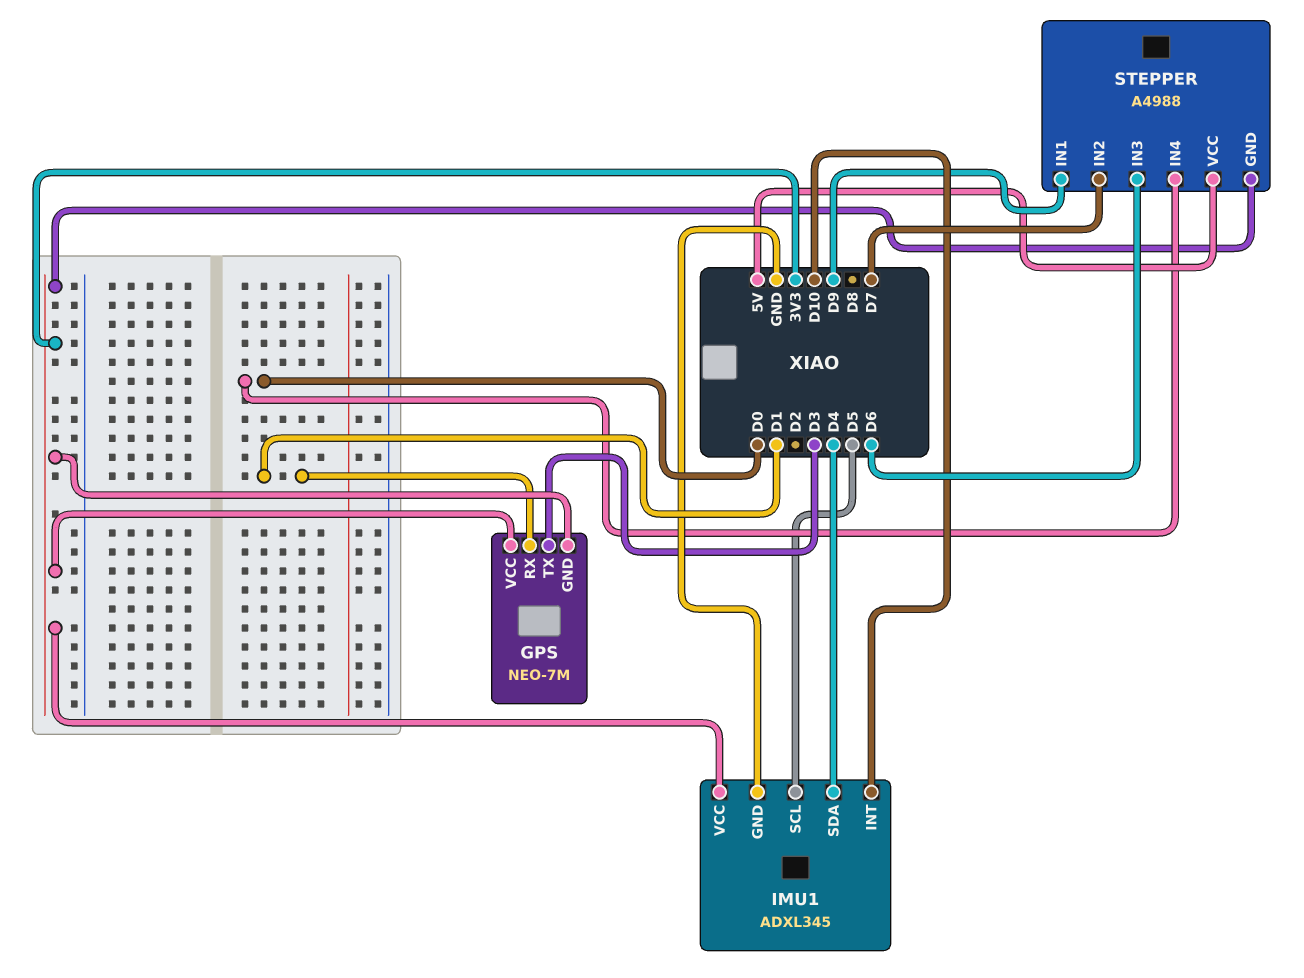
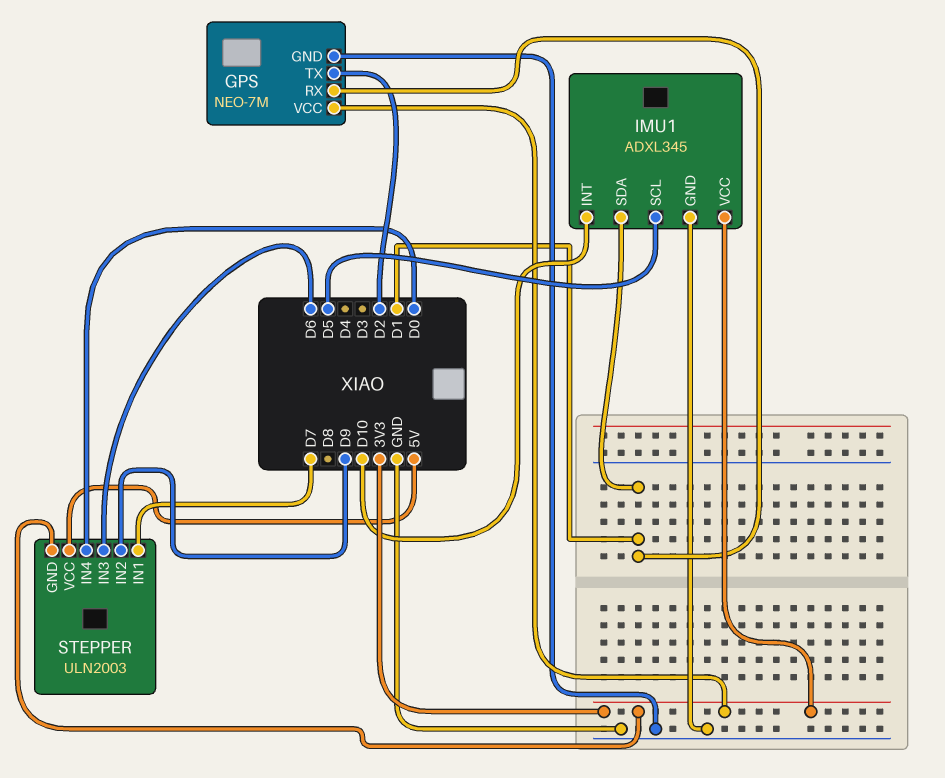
GPS pin GND: 3V3 -> GND
GPS pin TX: D3 -> D2
IMU1 pin SDA: D4 -> D1
STEPPER: A4988 -> ULN2003
STEPPER pin IN1: D9 -> D7
STEPPER pin IN2: D7 -> D9

